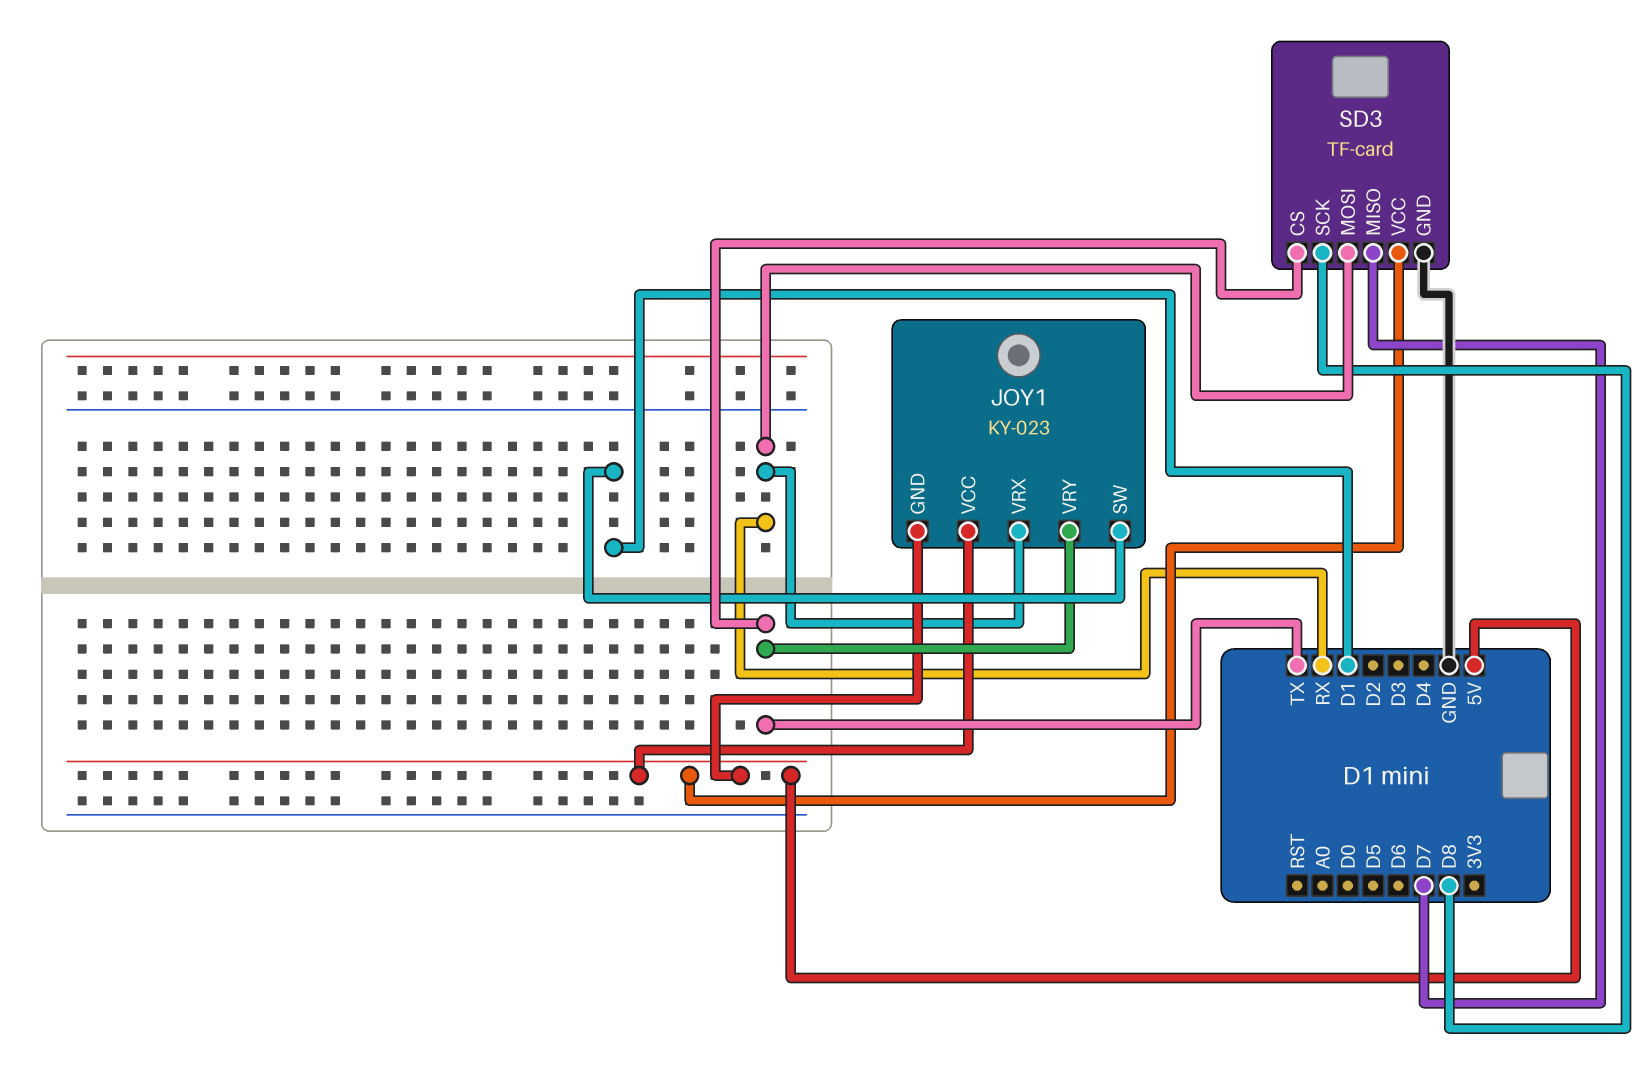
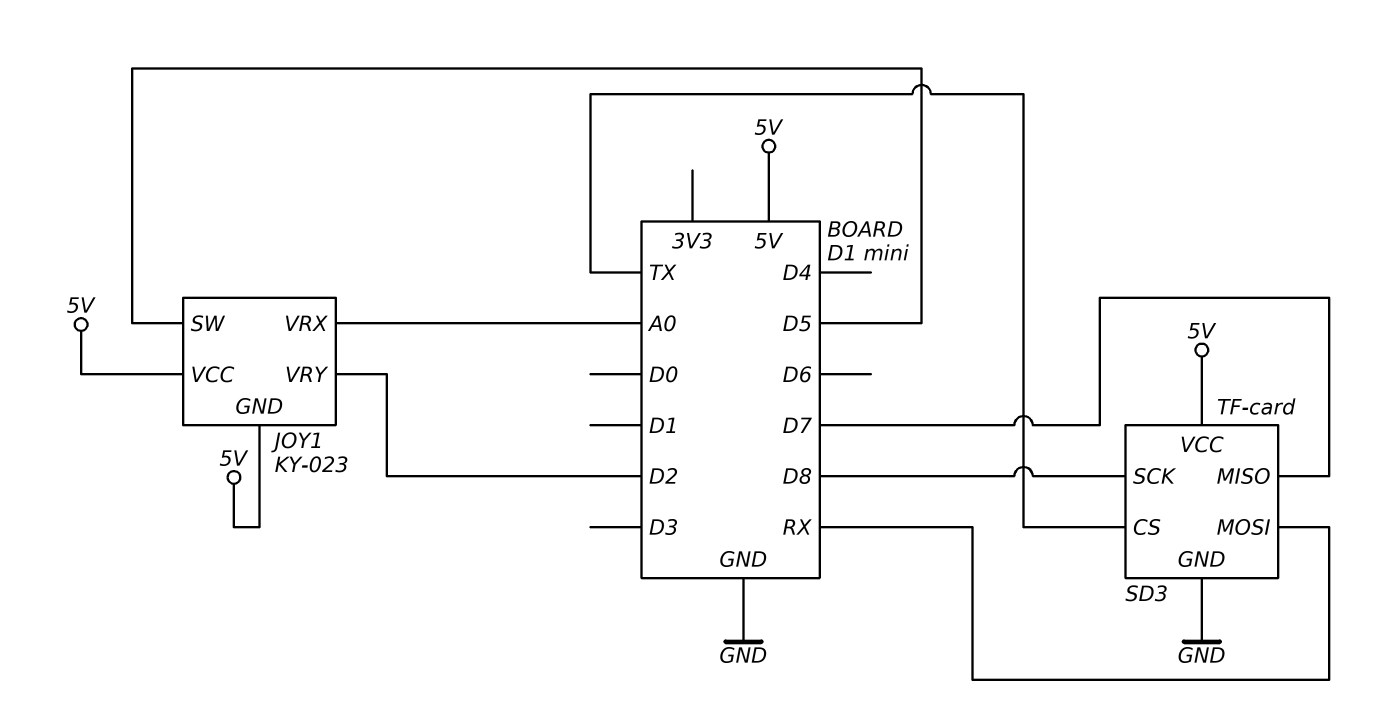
JOY1 pin SW: D1 -> D5
JOY1 pin VRX: RX -> A0
JOY1 pin VRY: TX -> D2

